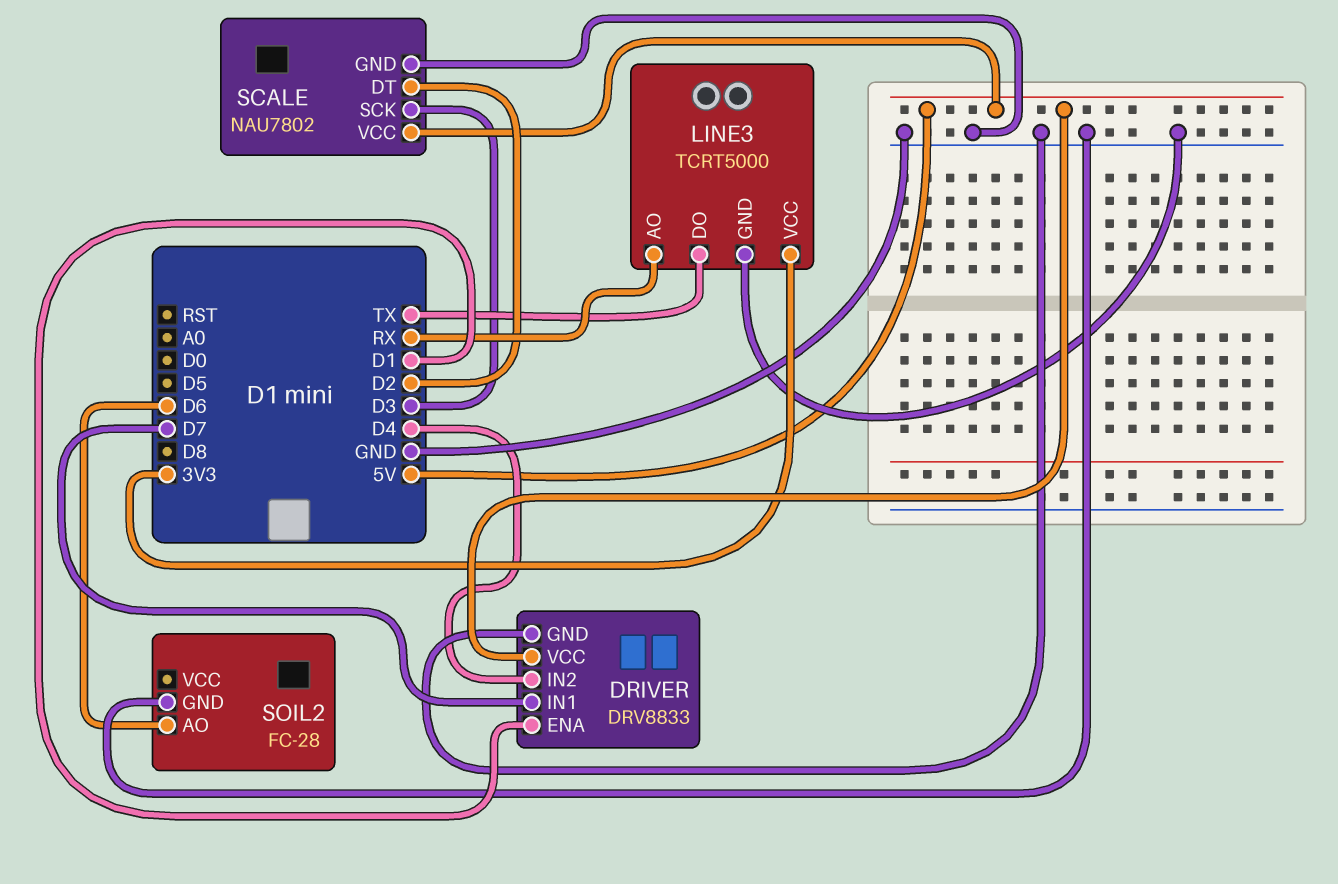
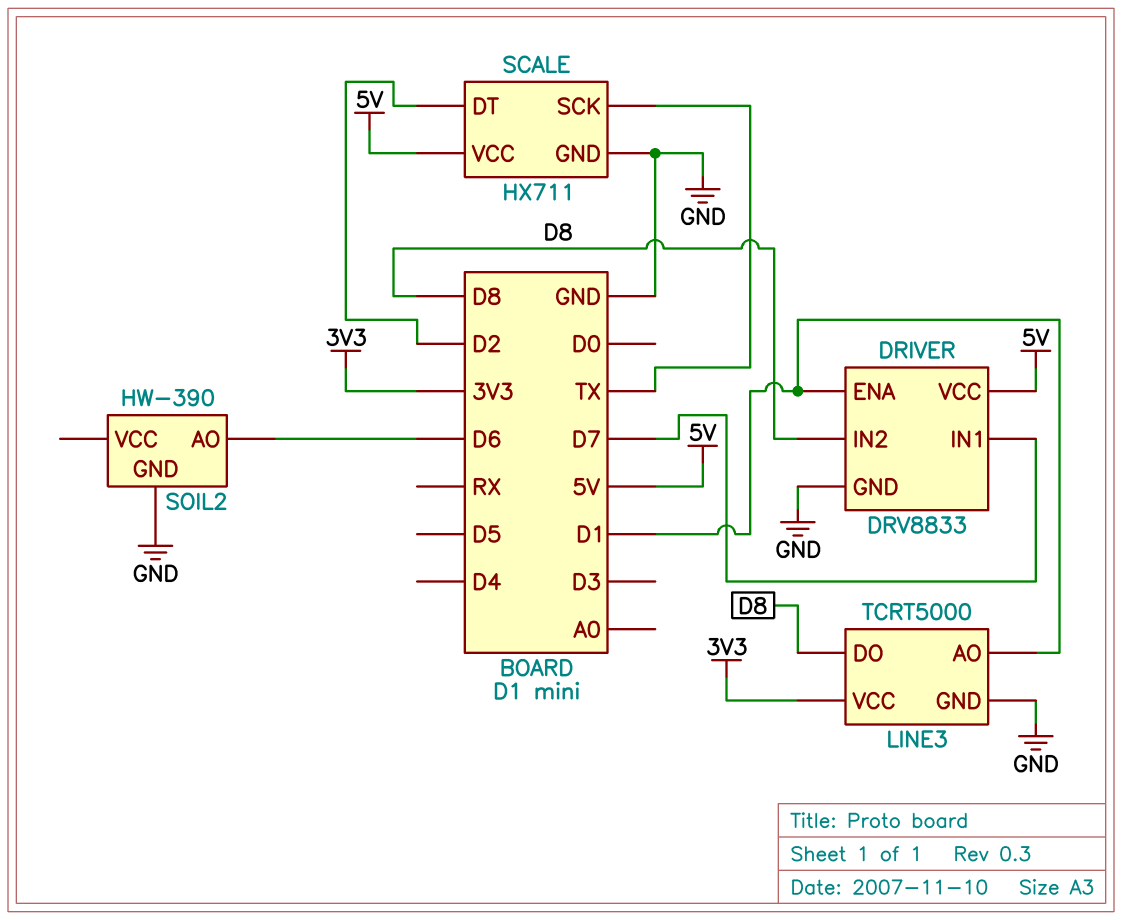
DRIVER pin IN2: D4 -> D8
LINE3 pin AO: RX -> D1
LINE3 pin DO: TX -> D8
SCALE: NAU7802 -> HX711
SCALE pin SCK: D3 -> TX
SOIL2: FC-28 -> HW-390

